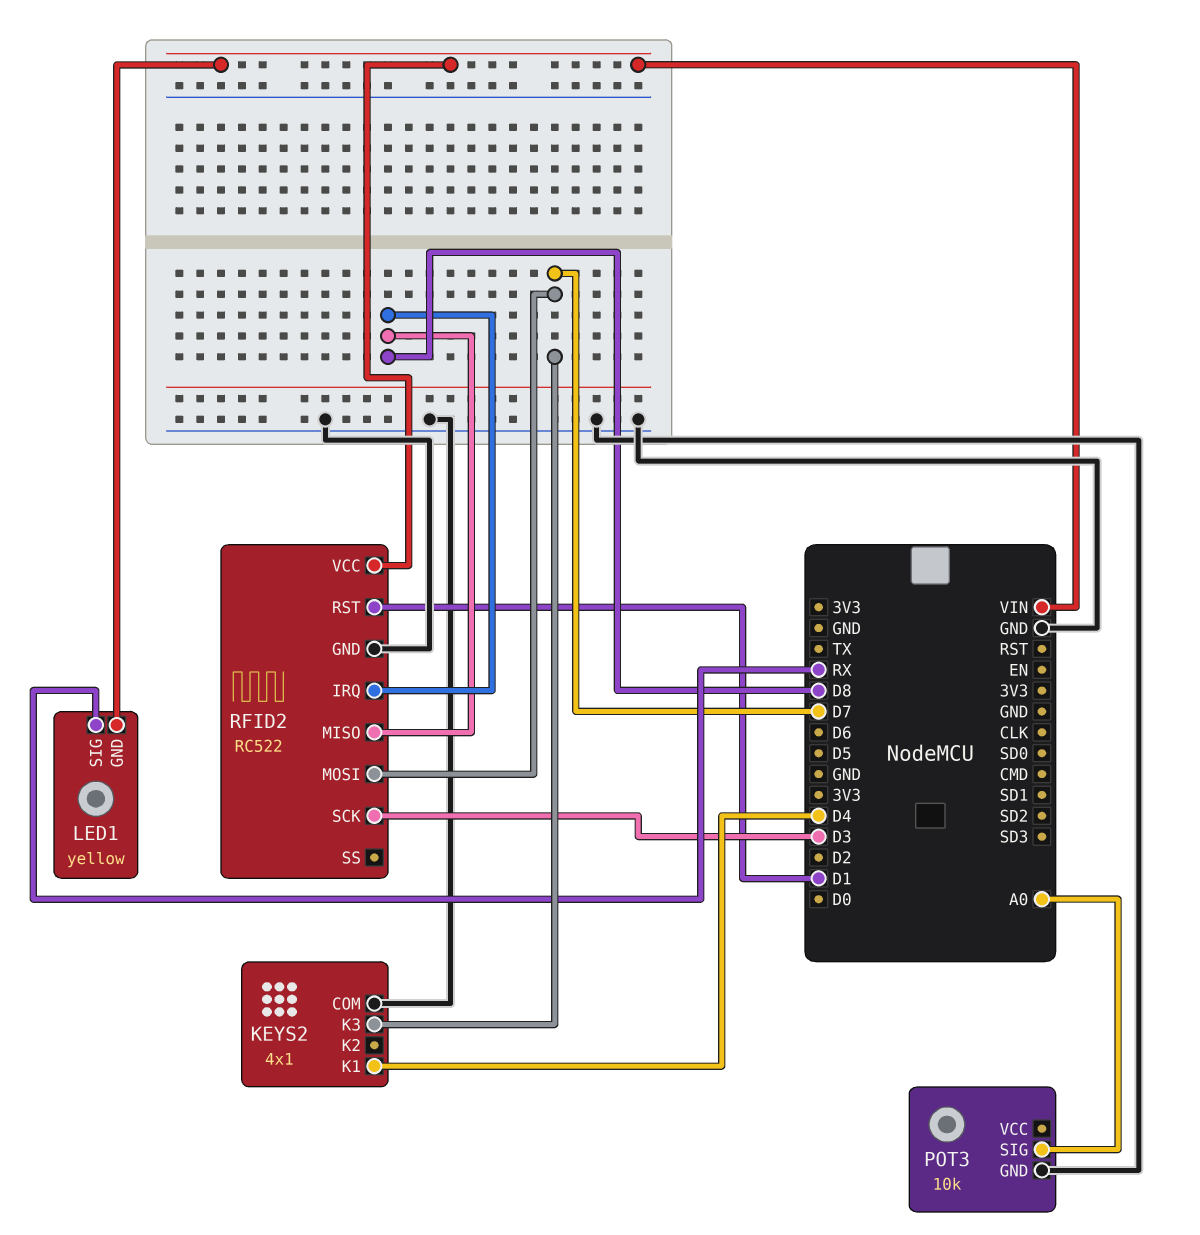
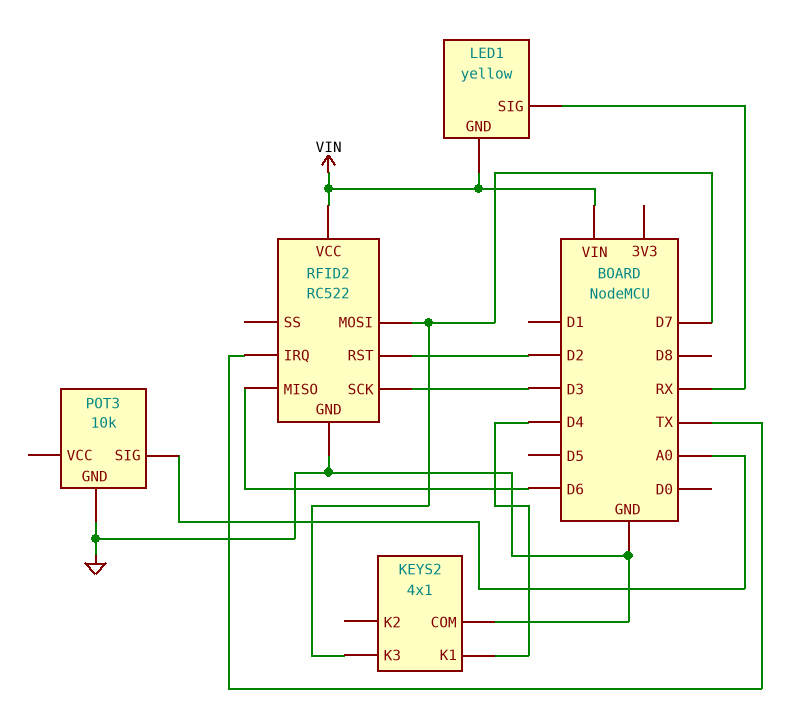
RFID2 pin IRQ: D8 -> TX
RFID2 pin MISO: D8 -> D6
RFID2 pin RST: D1 -> D2

